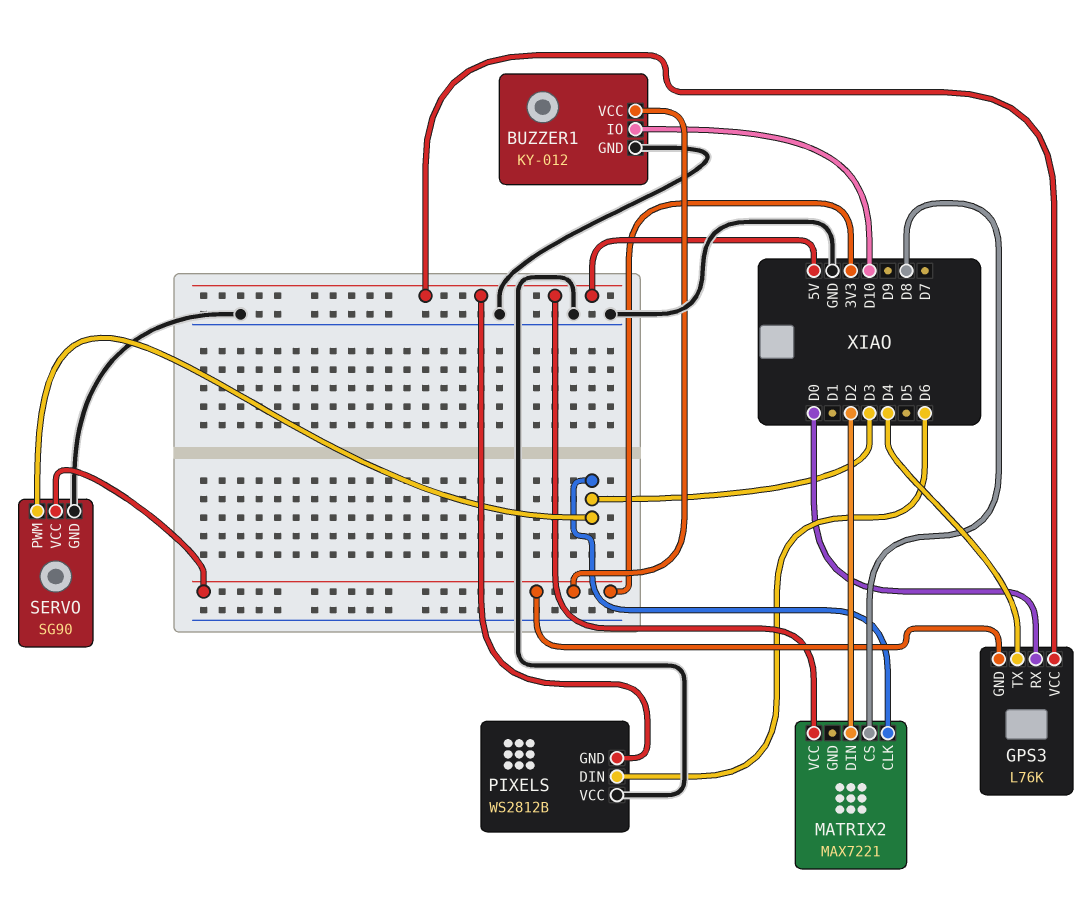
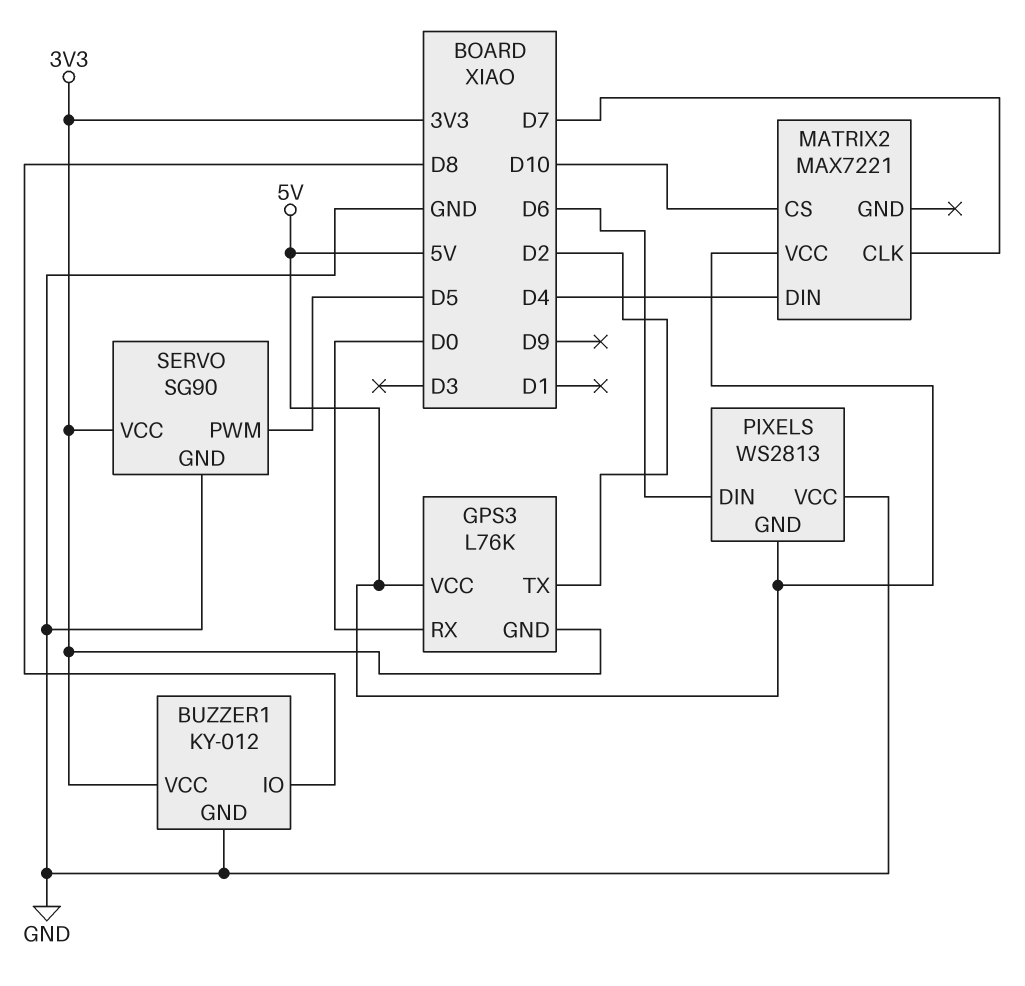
BUZZER1 pin IO: D10 -> D8
GPS3 pin TX: D4 -> D2
MATRIX2 pin CLK: D3 -> D7
MATRIX2 pin CS: D8 -> D10
MATRIX2 pin DIN: D2 -> D4
PIXELS: WS2812B -> WS2813
SERVO pin PWM: D3 -> D5

